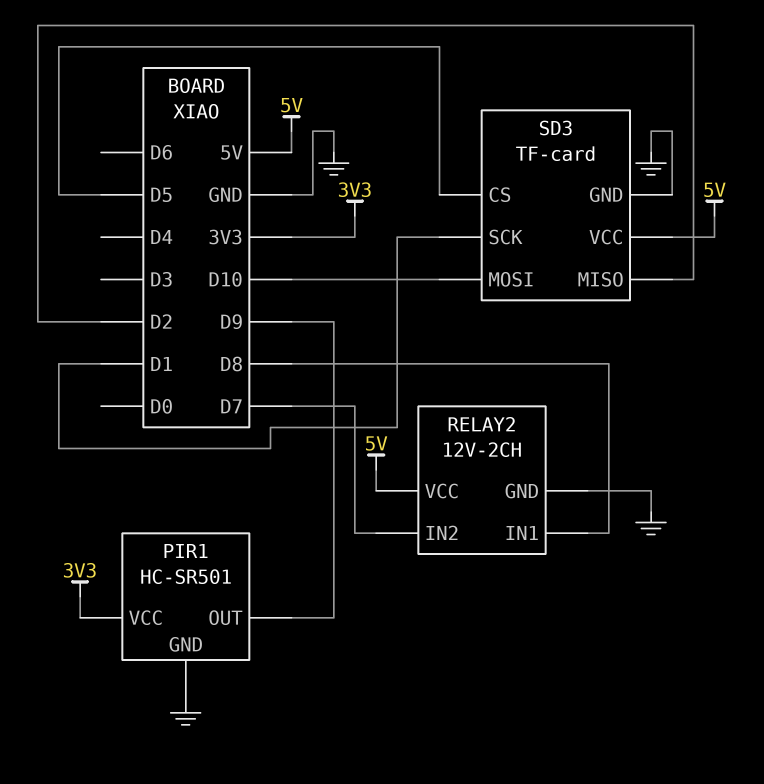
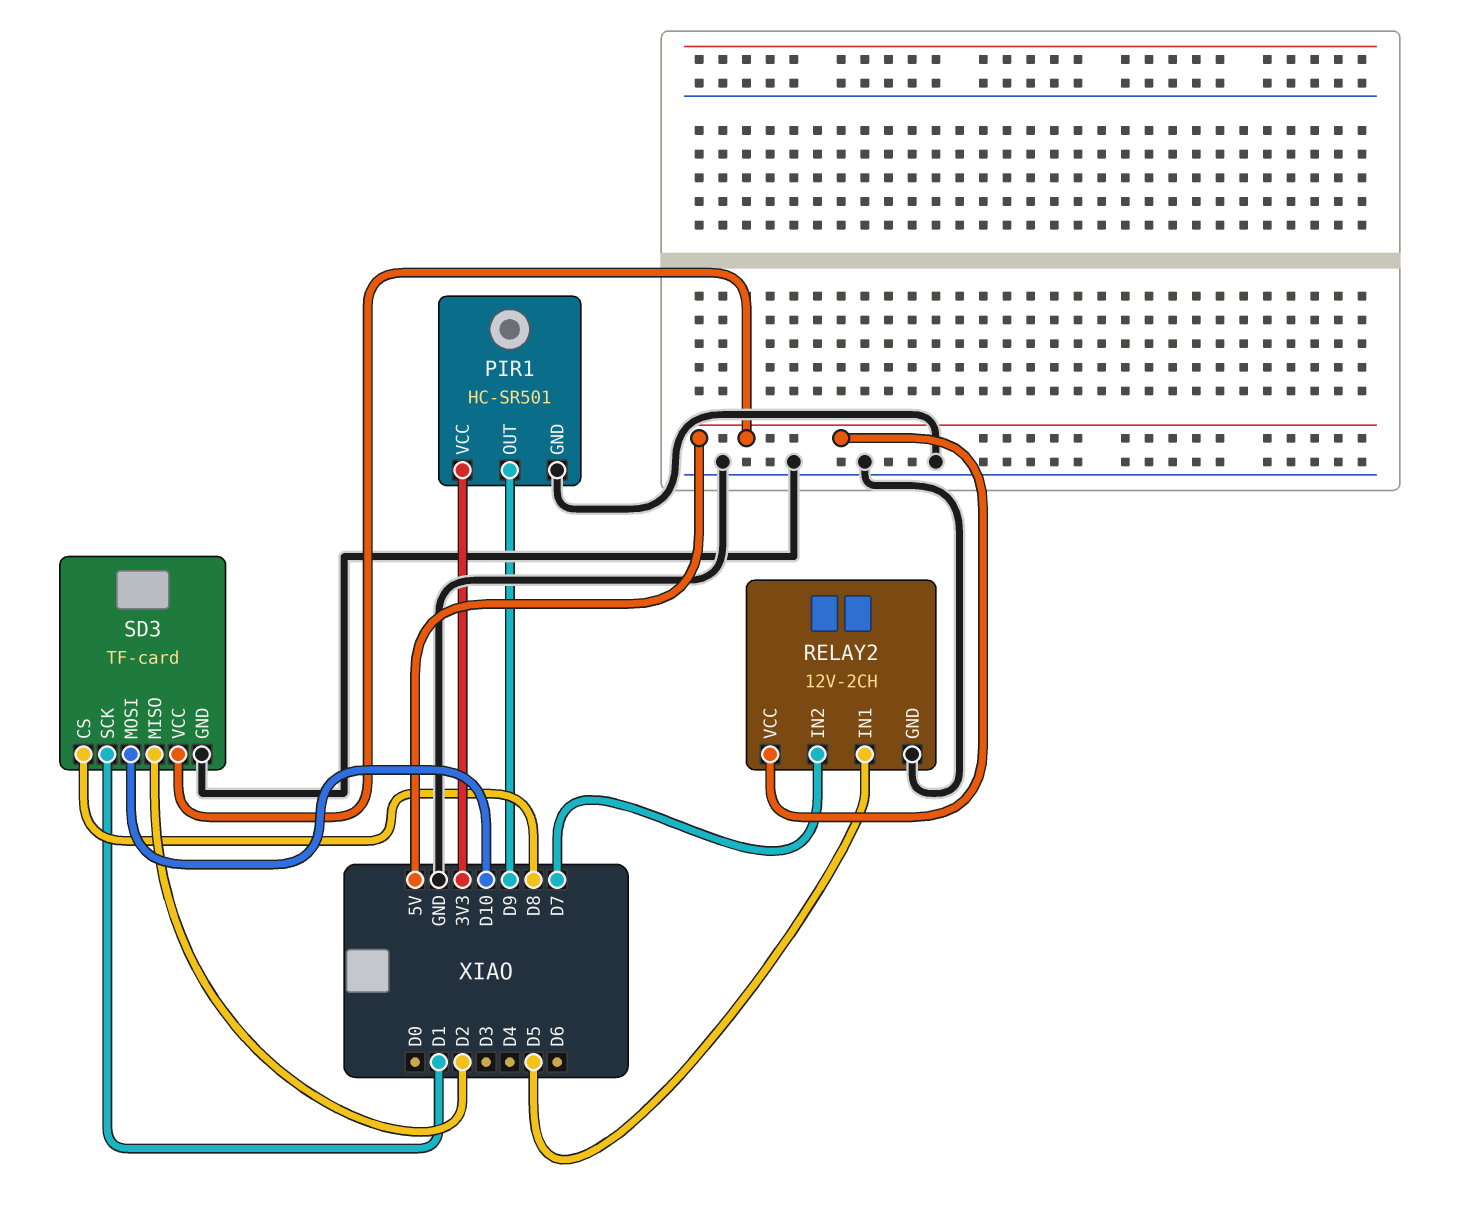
RELAY2 pin IN1: D8 -> D5
SD3 pin CS: D5 -> D8

